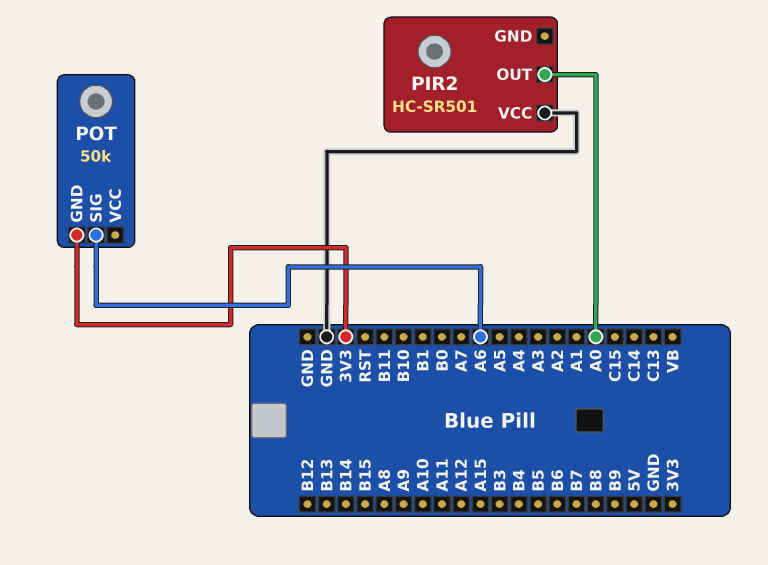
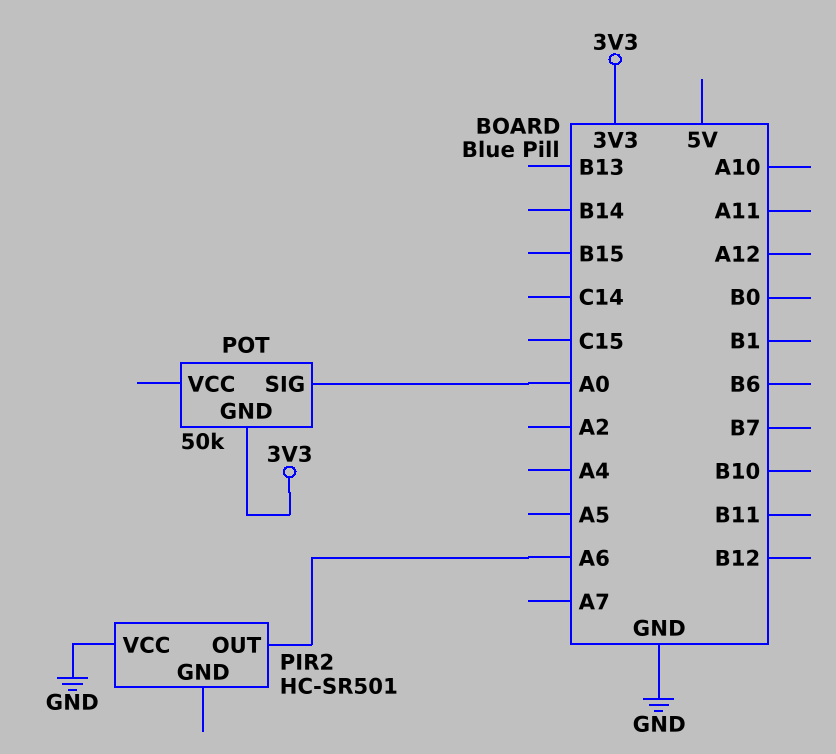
PIR2 pin OUT: A0 -> A6
POT pin SIG: A6 -> A0

